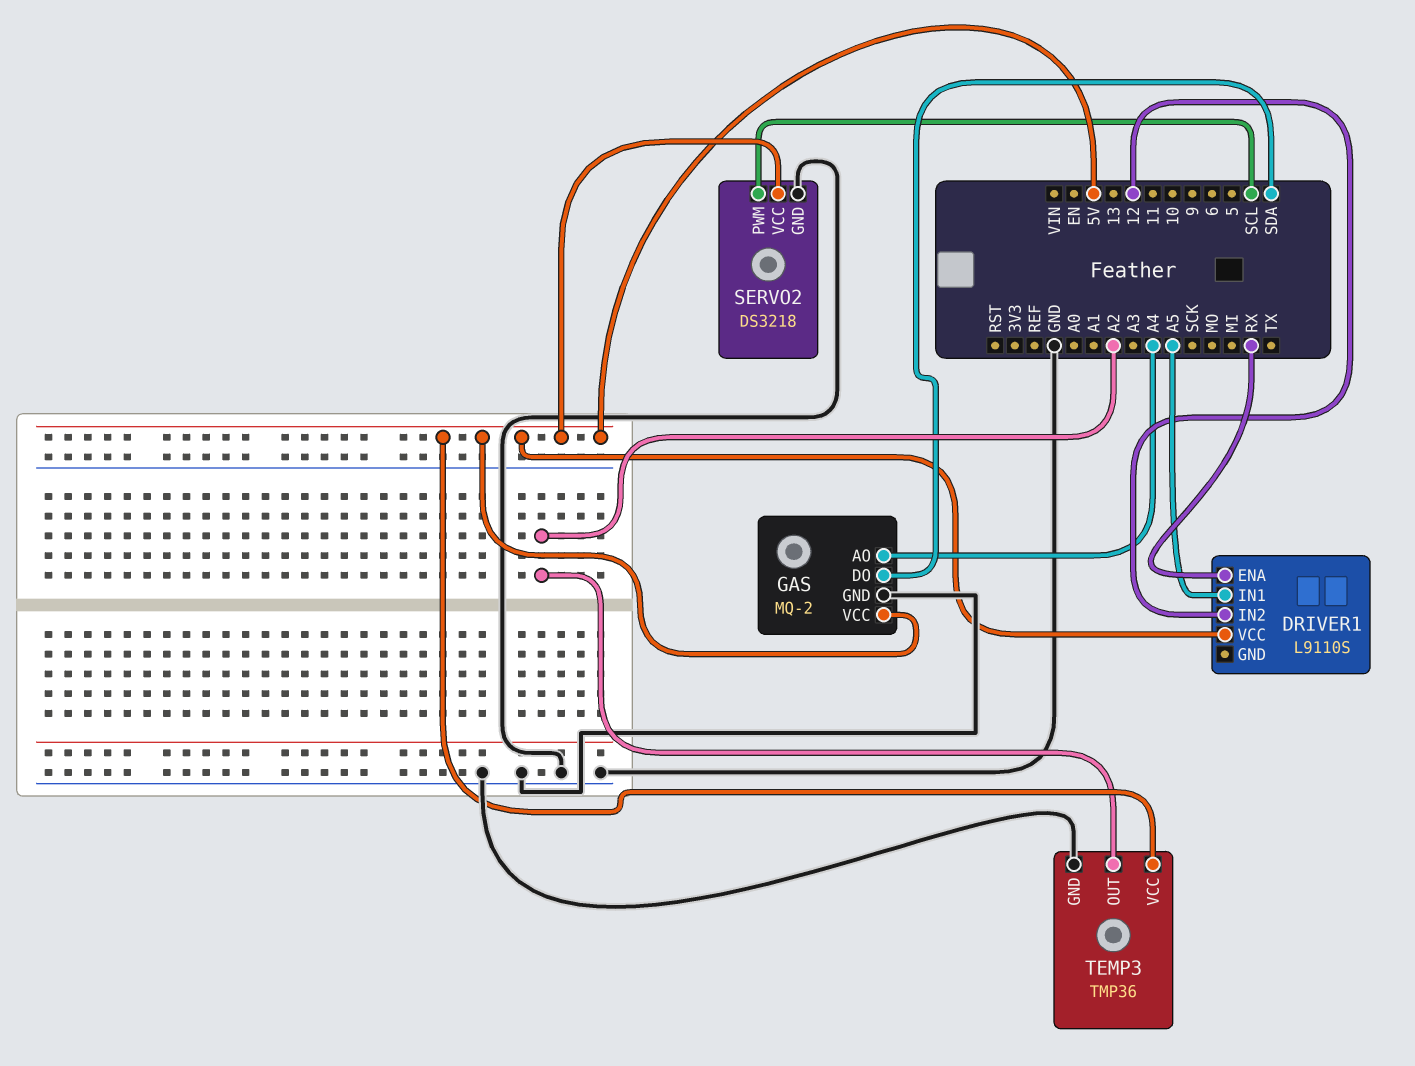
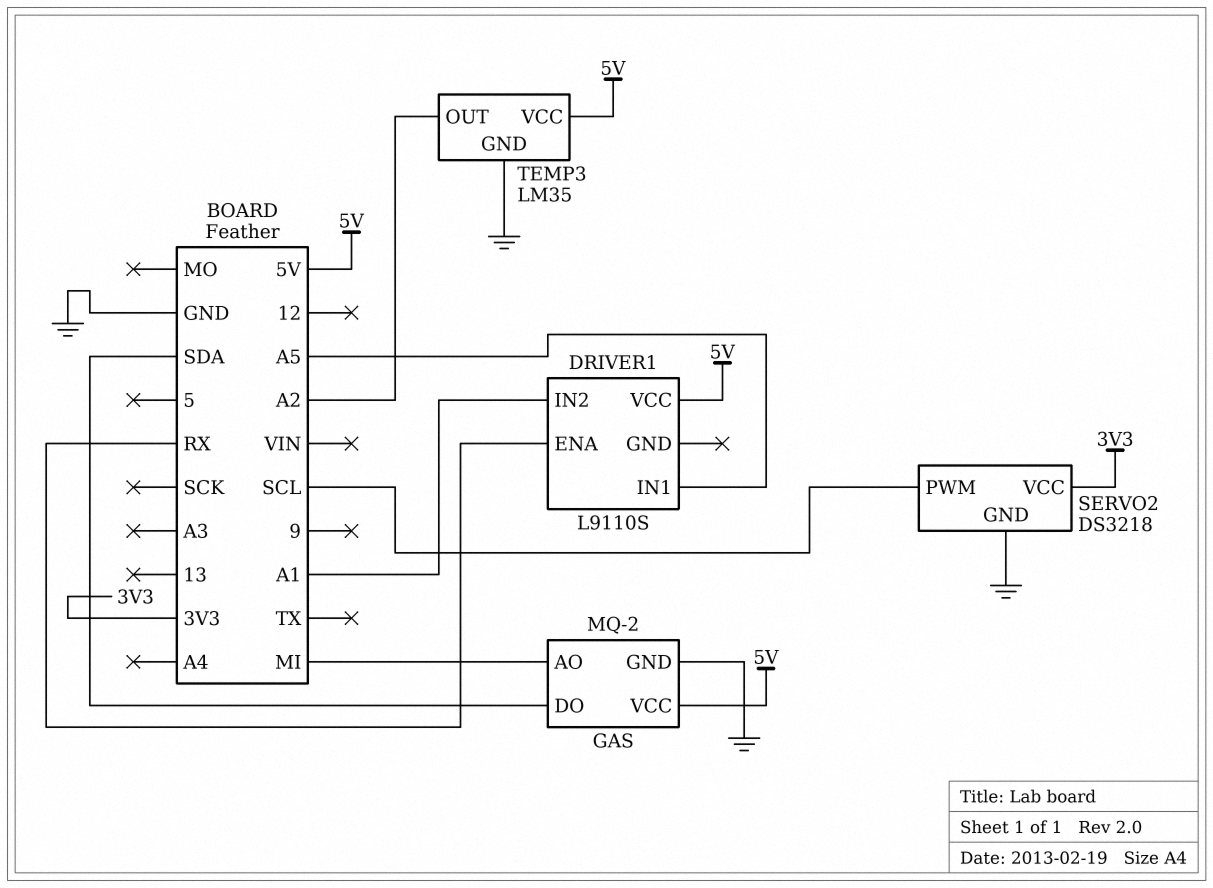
DRIVER1 pin IN2: 12 -> A1
GAS pin AO: A4 -> MI
SERVO2 pin VCC: 5V -> 3V3
TEMP3: TMP36 -> LM35

